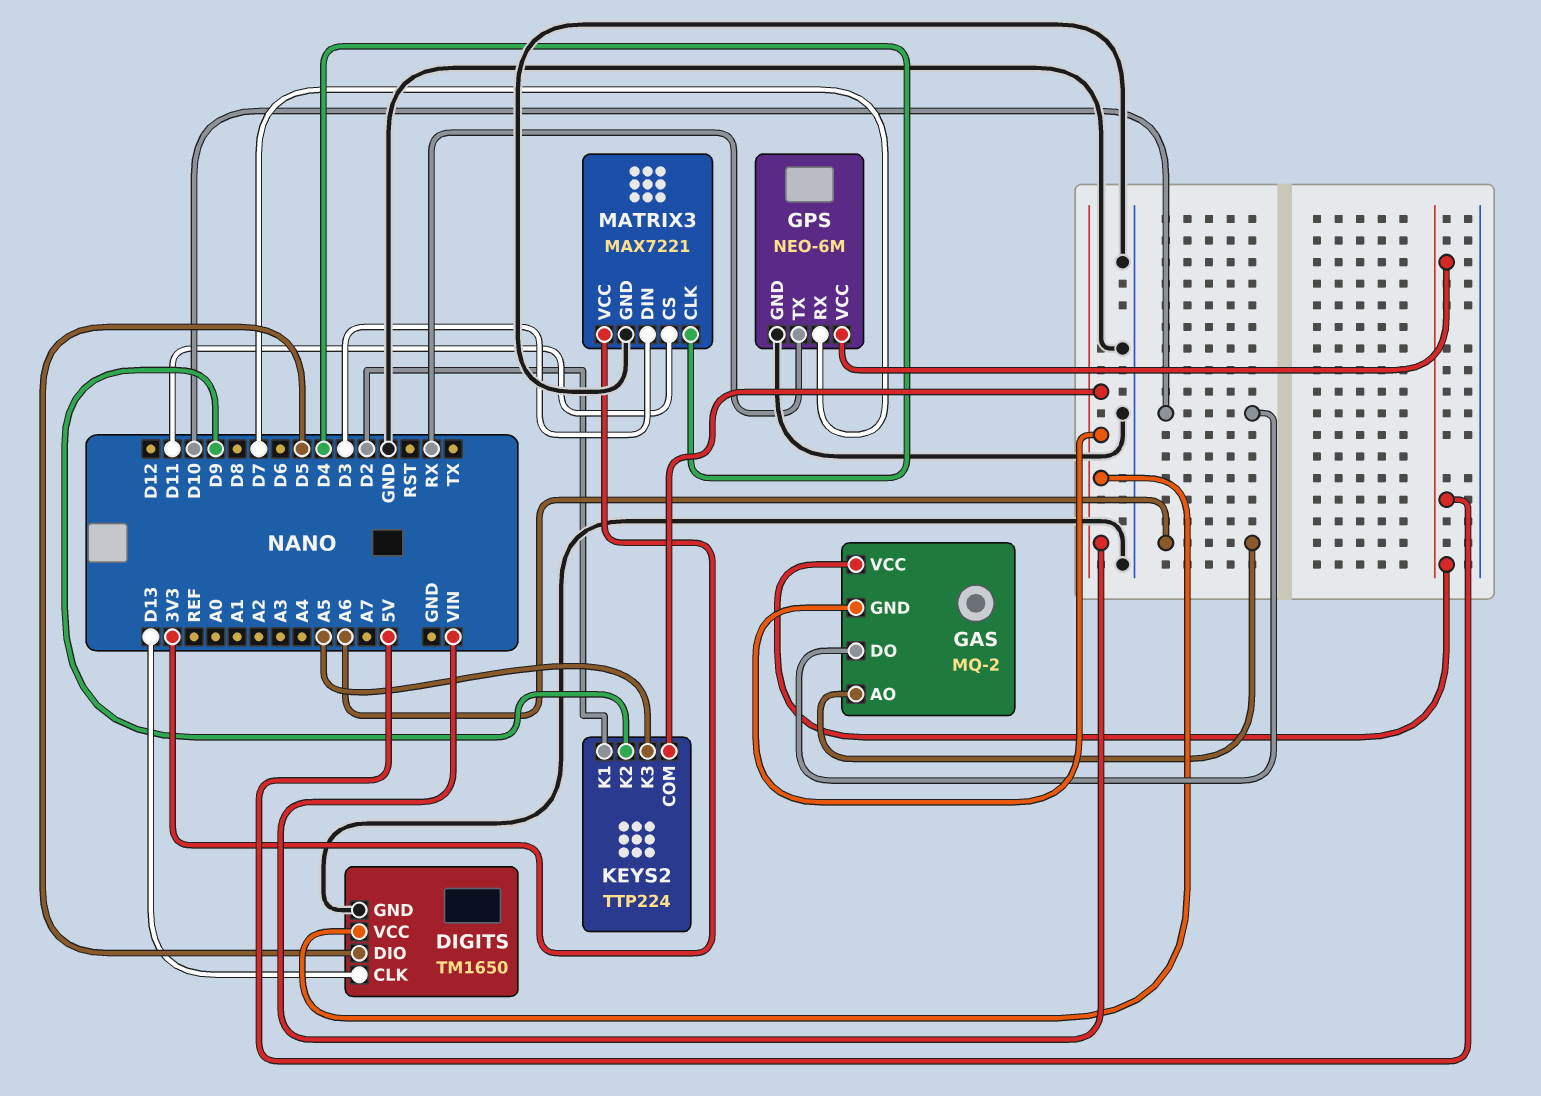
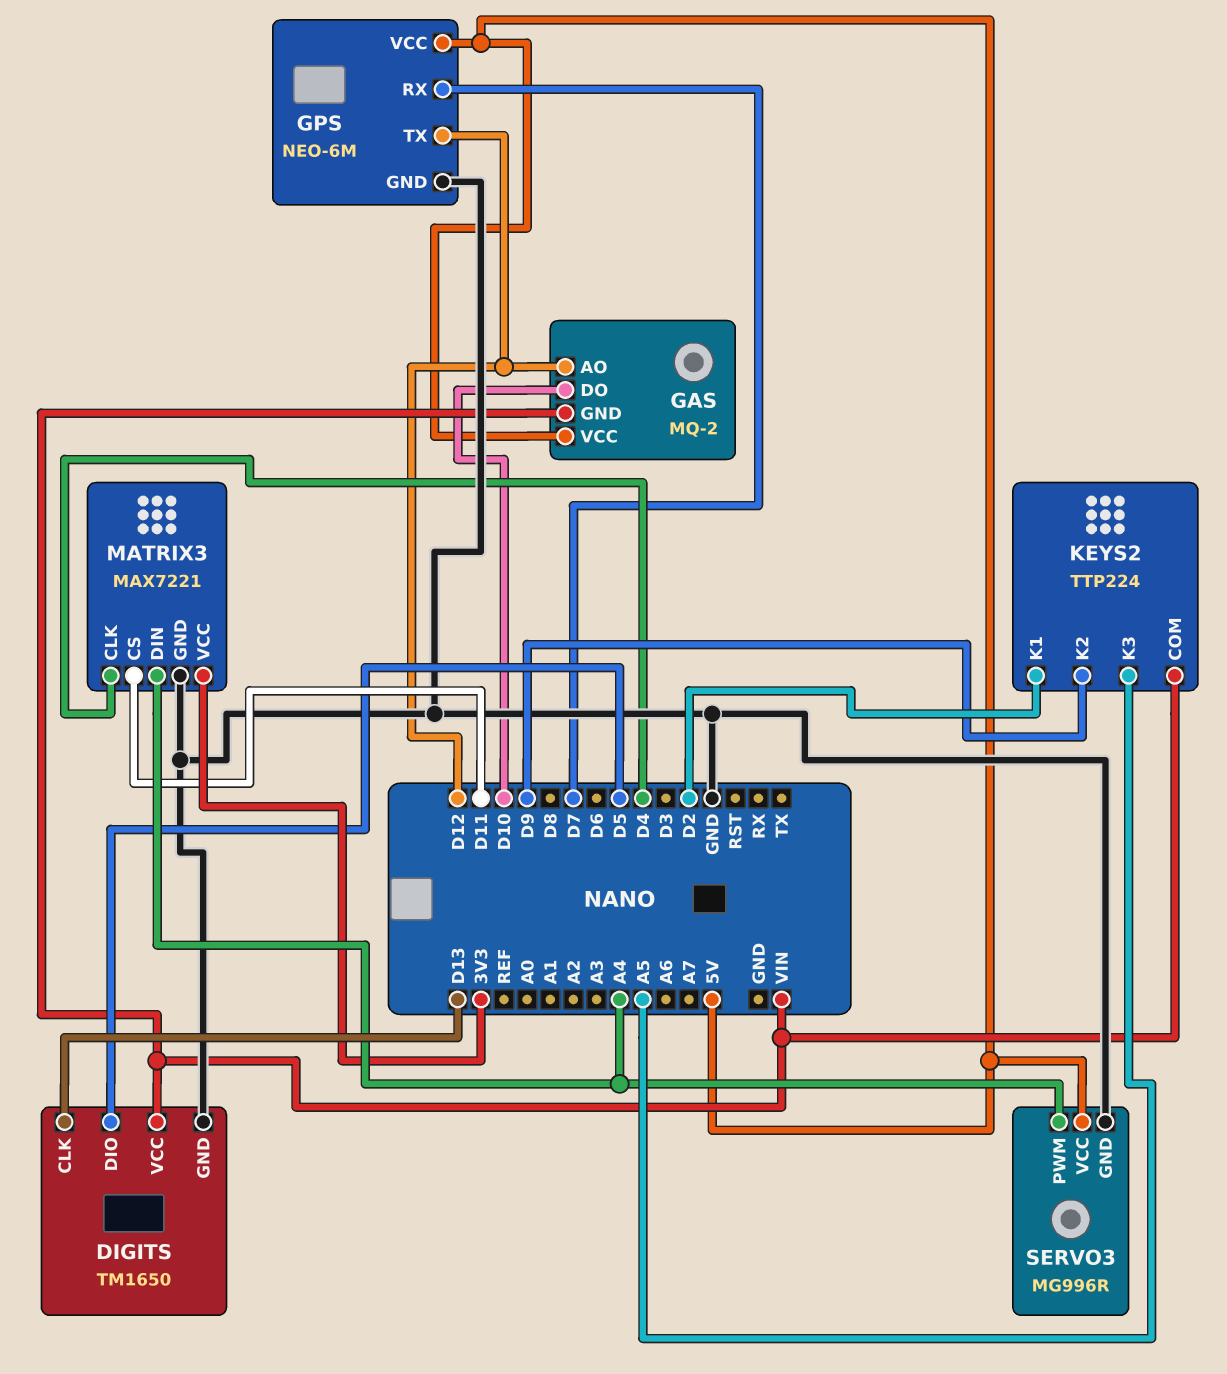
GAS pin AO: A6 -> D12
GPS pin TX: RX -> D12
MATRIX3 pin DIN: D3 -> A4
SERVO3: none -> MG996R
SERVO3 pin GND: none -> GND
SERVO3 pin PWM: none -> A4
SERVO3 pin VCC: none -> 5V

